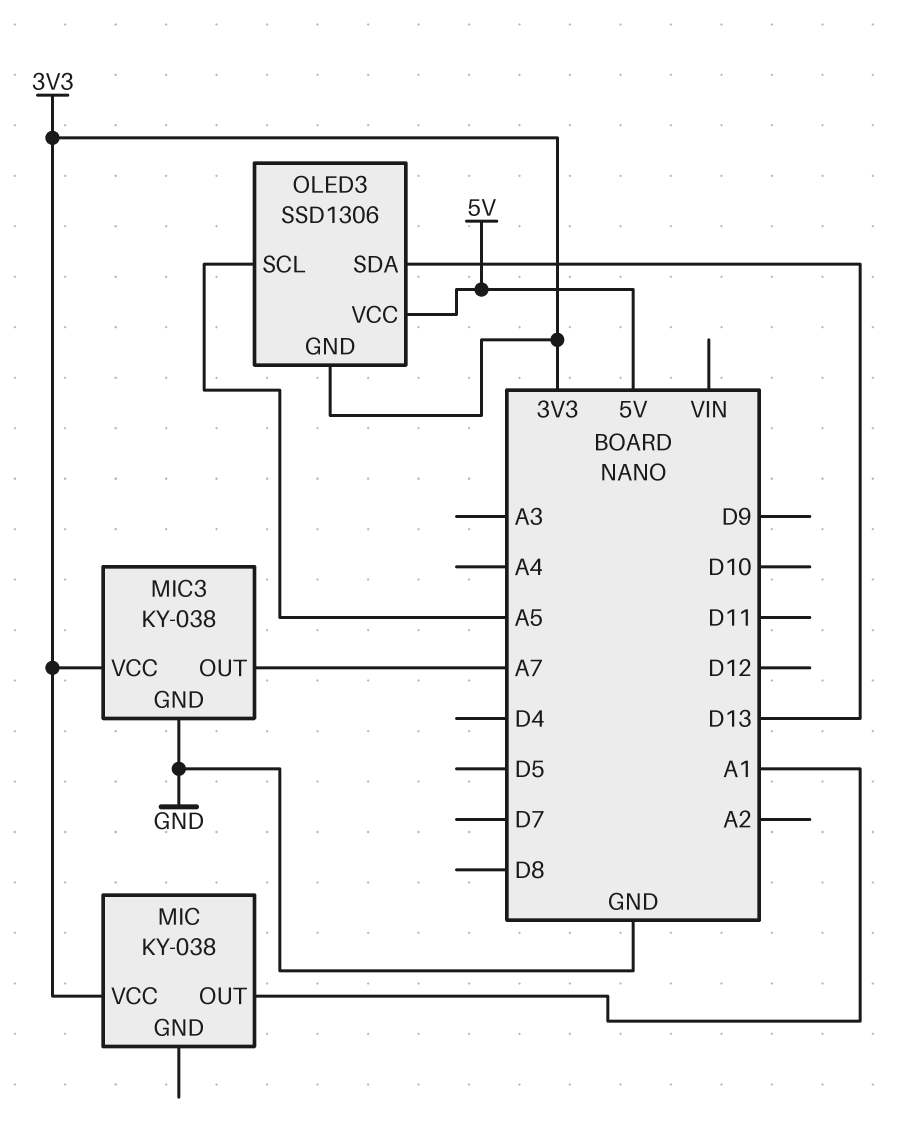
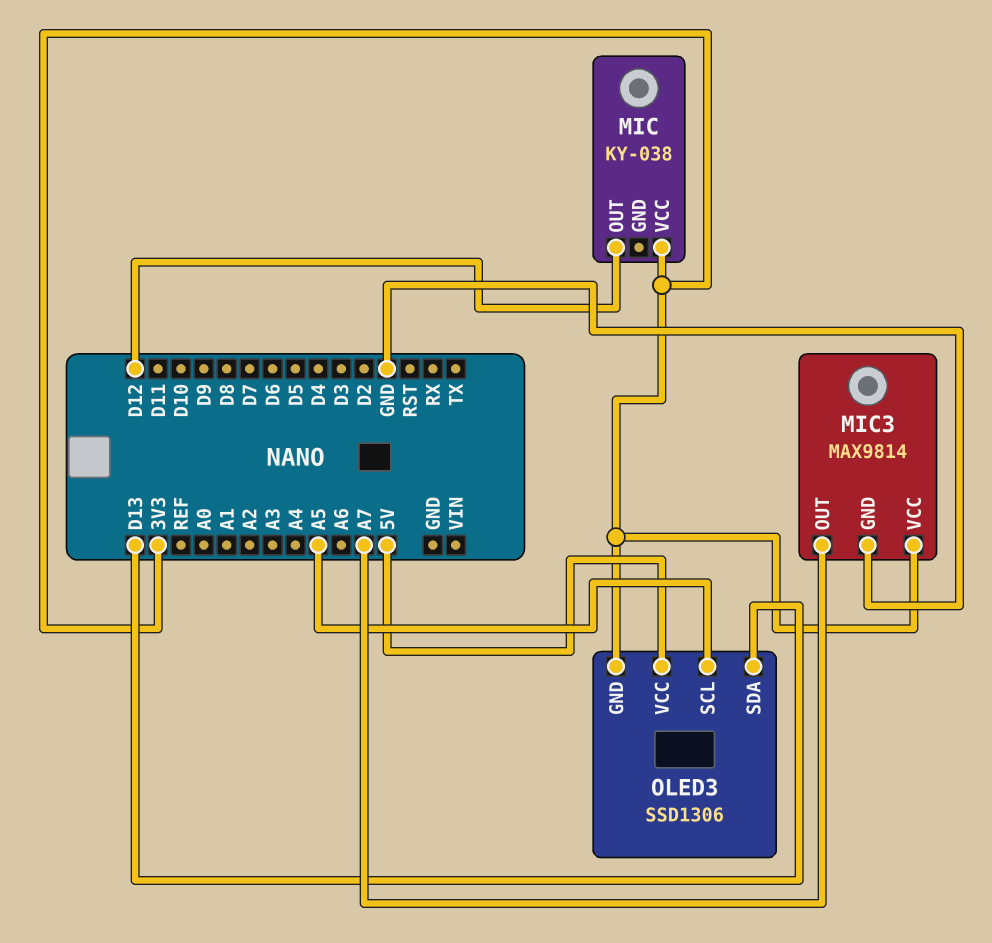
MIC pin OUT: A1 -> D12
MIC3: KY-038 -> MAX9814

